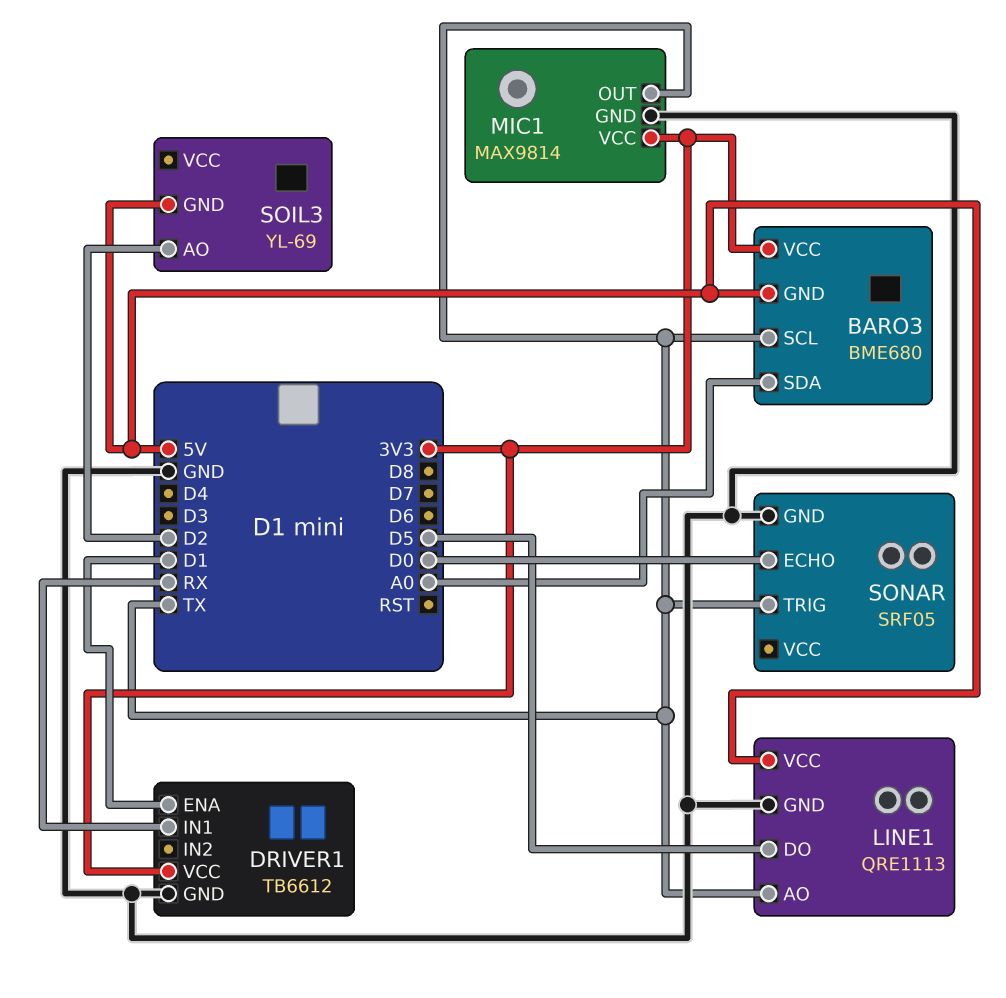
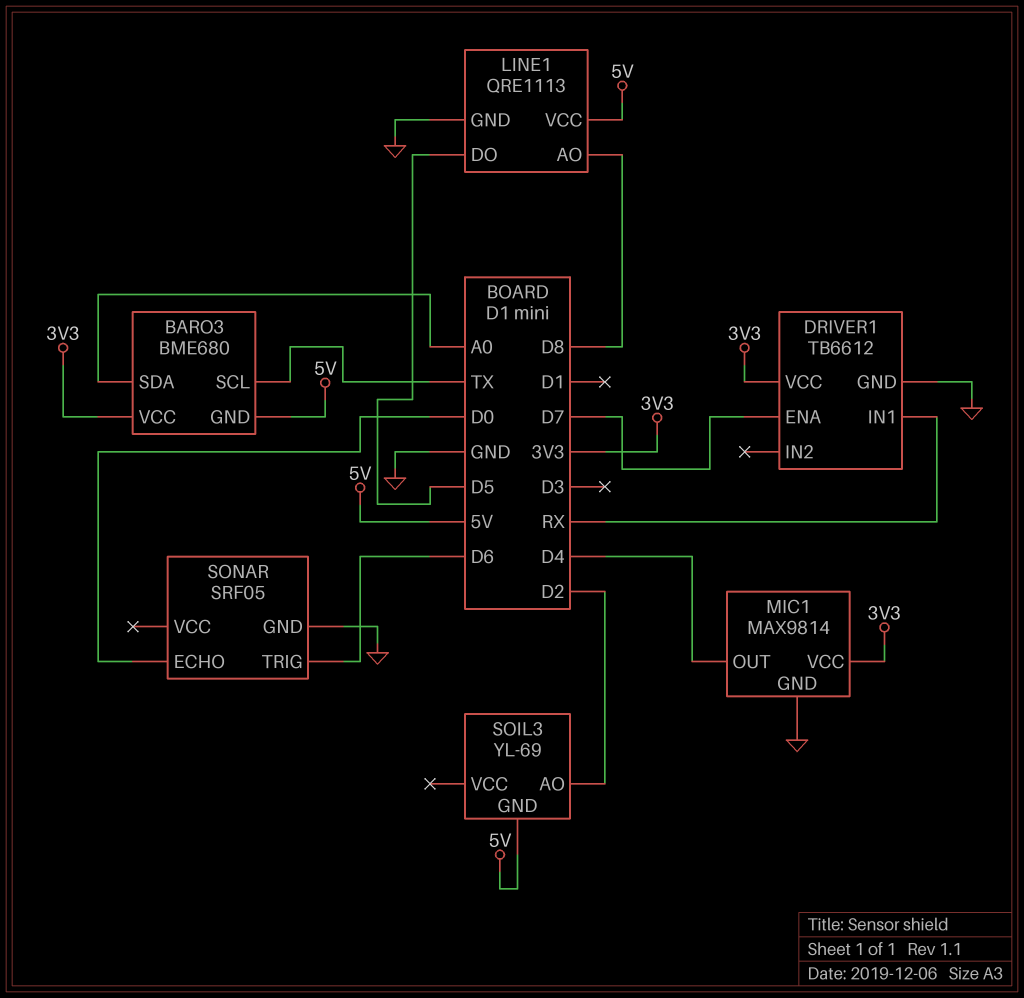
DRIVER1 pin ENA: D1 -> D7
LINE1 pin AO: TX -> D8
MIC1 pin OUT: TX -> D4
SONAR pin TRIG: TX -> D6

